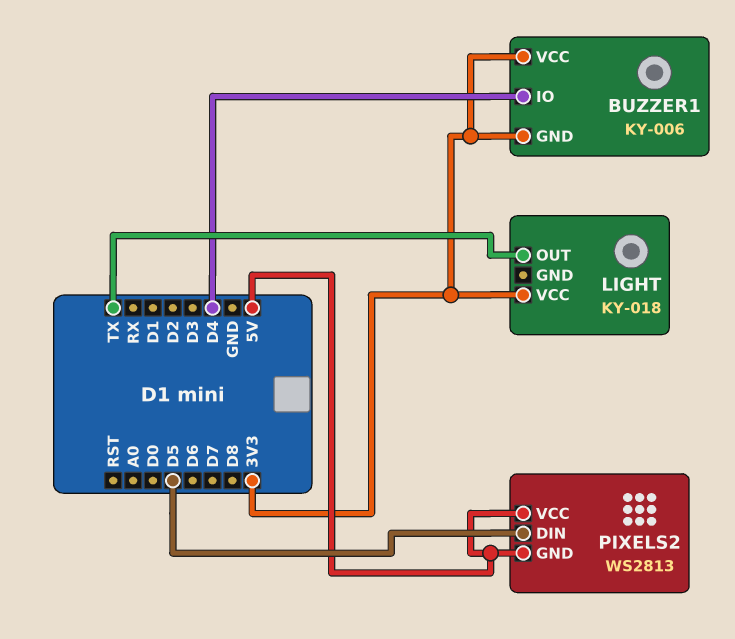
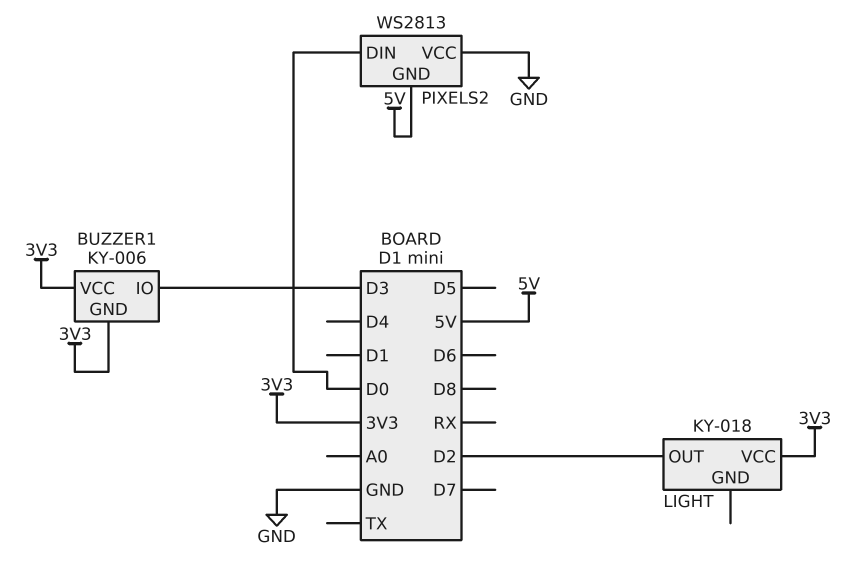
BUZZER1 pin IO: D4 -> D3
LIGHT pin OUT: TX -> D2
PIXELS2 pin DIN: D5 -> D0
PIXELS2 pin VCC: 5V -> GND

